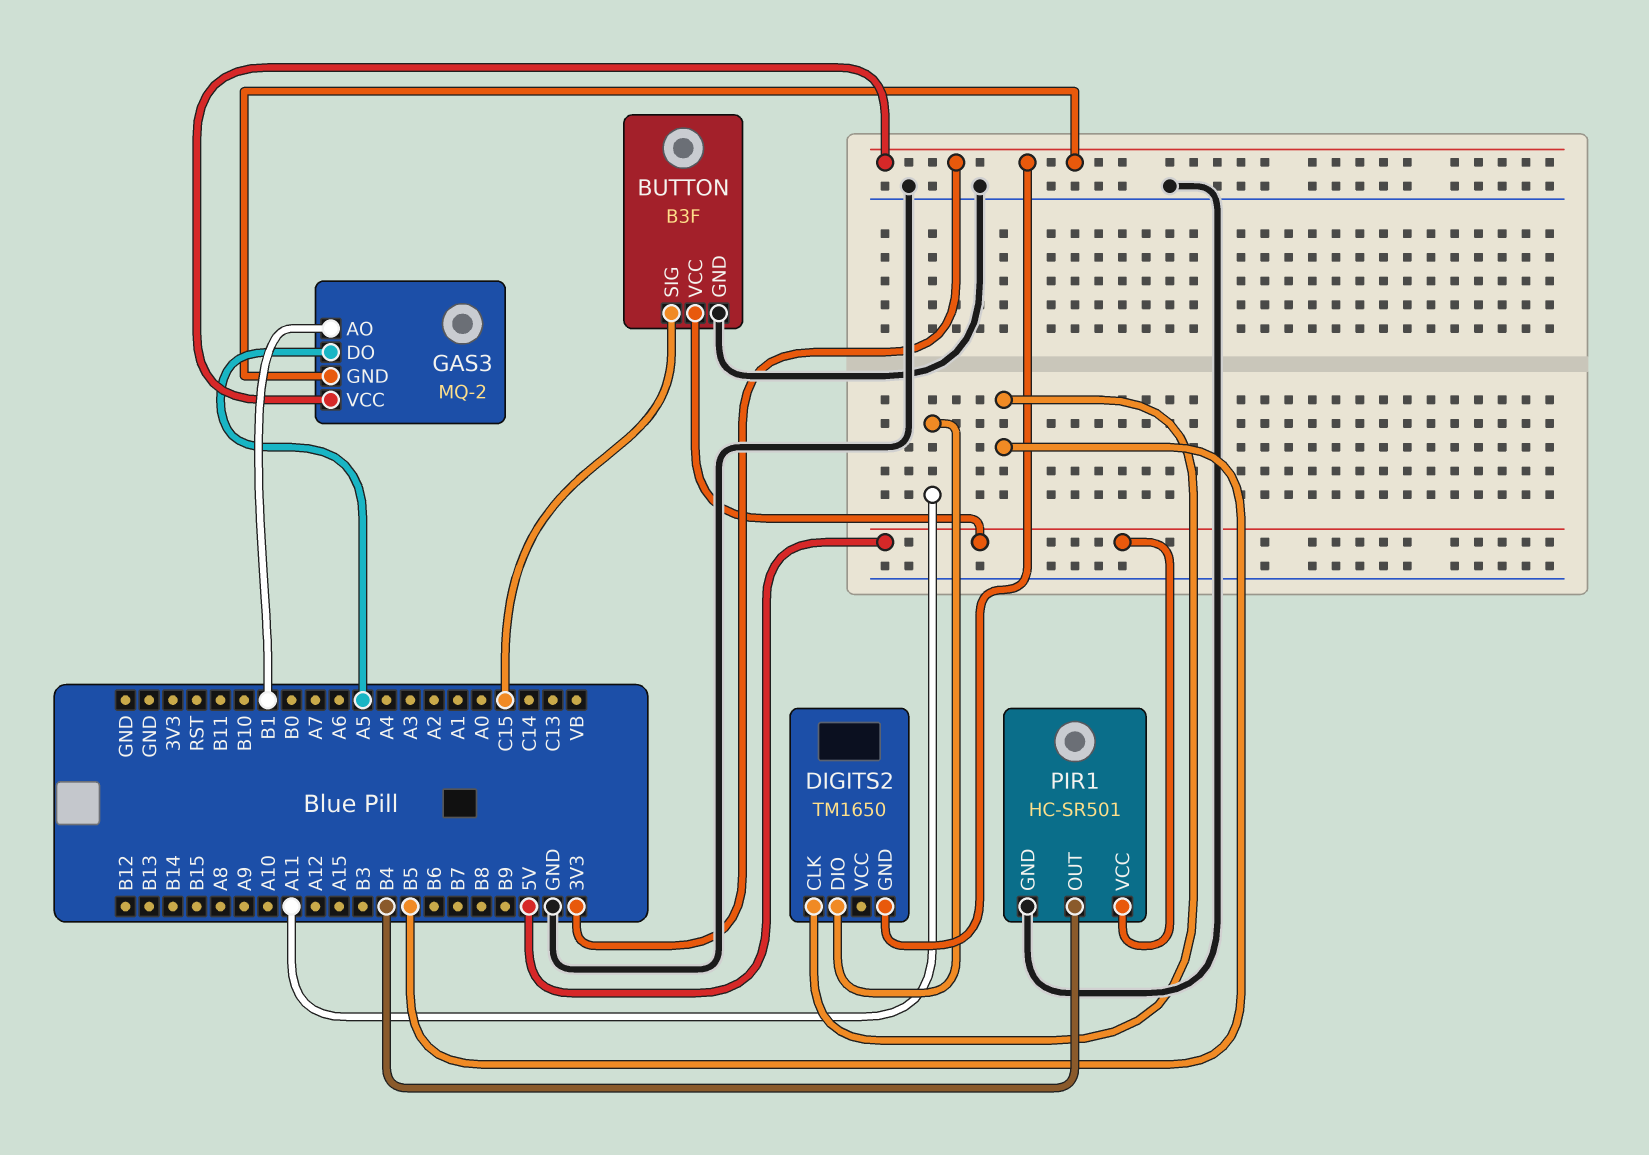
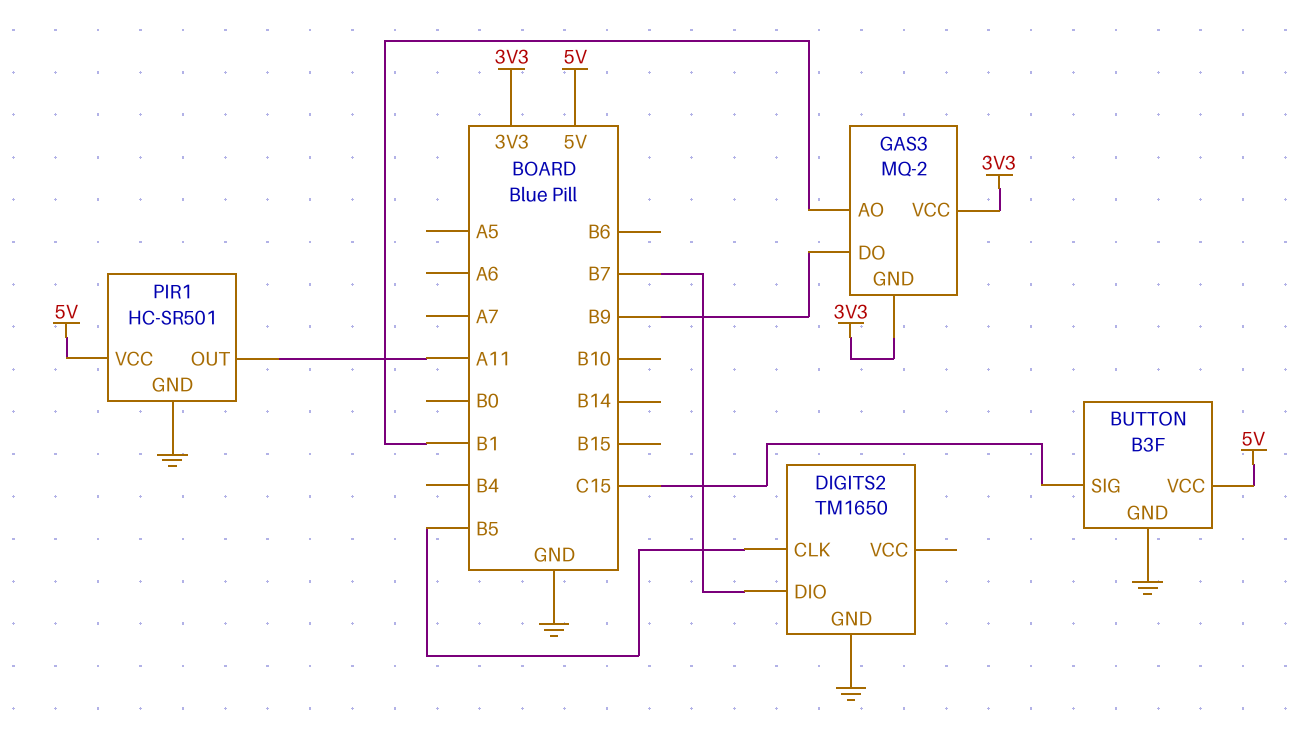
DIGITS2 pin DIO: A11 -> B7
DIGITS2 pin GND: 3V3 -> GND
GAS3 pin DO: A5 -> B9
PIR1 pin OUT: B4 -> A11

